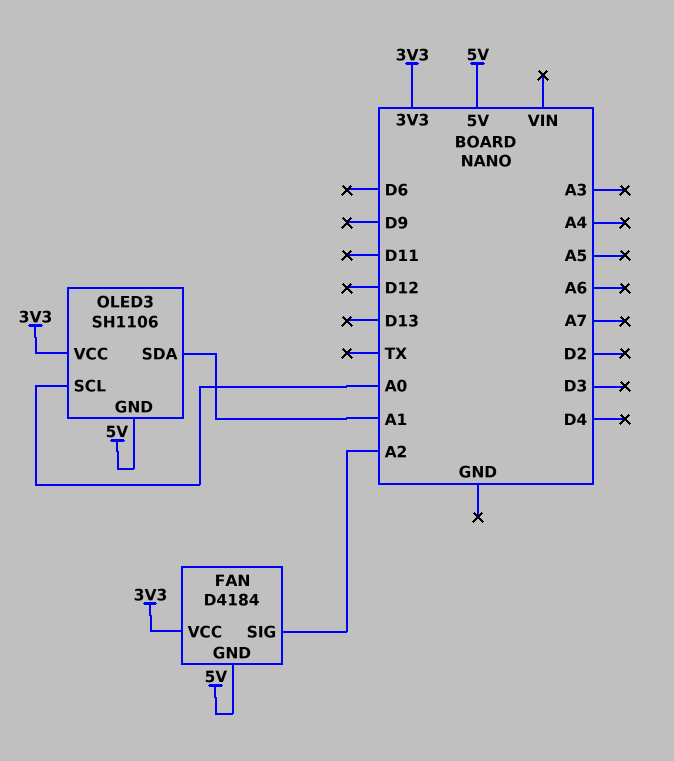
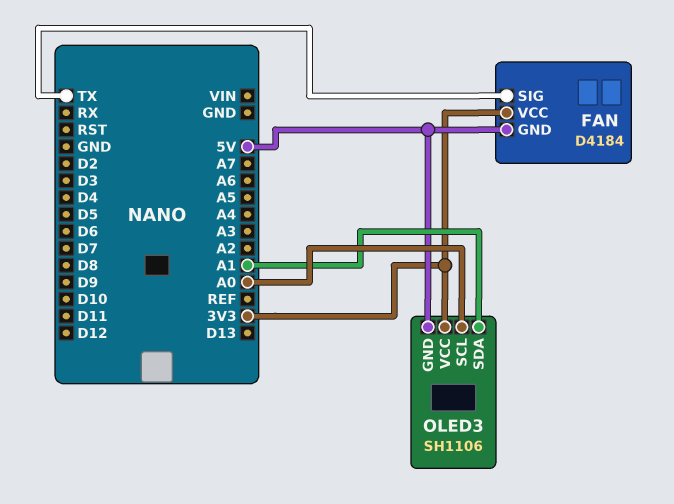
FAN pin SIG: A2 -> TX

